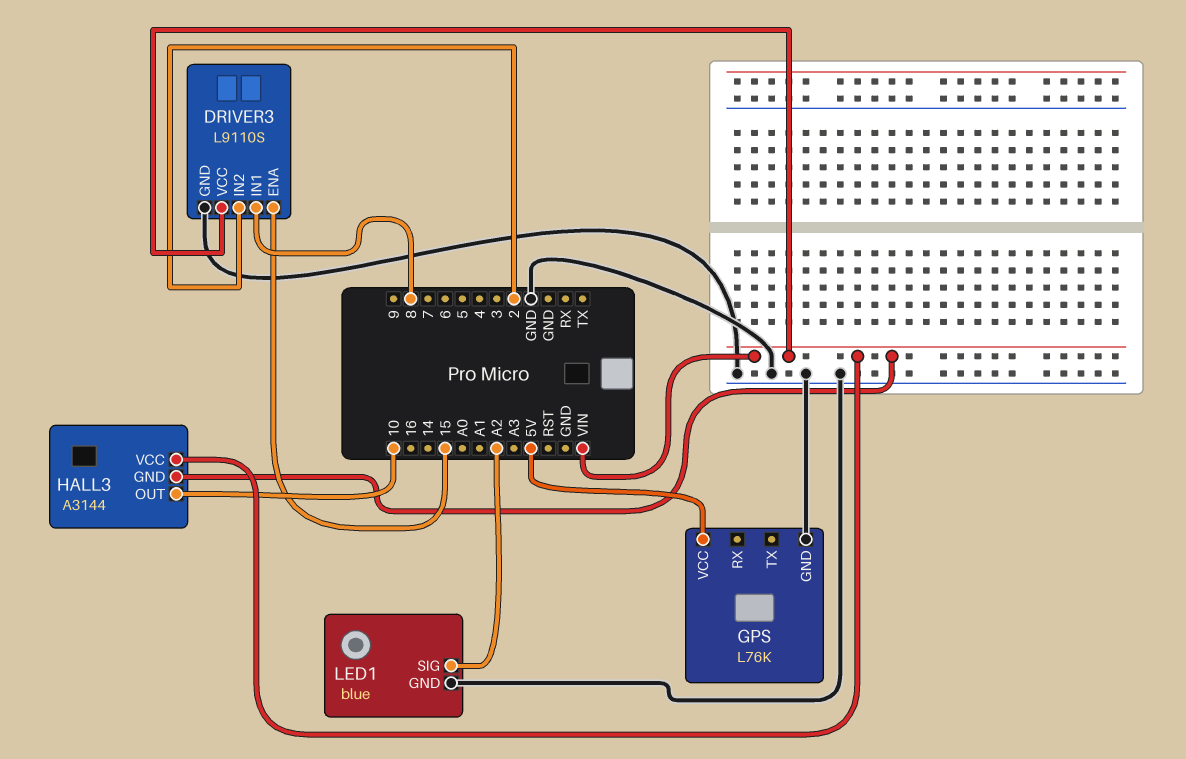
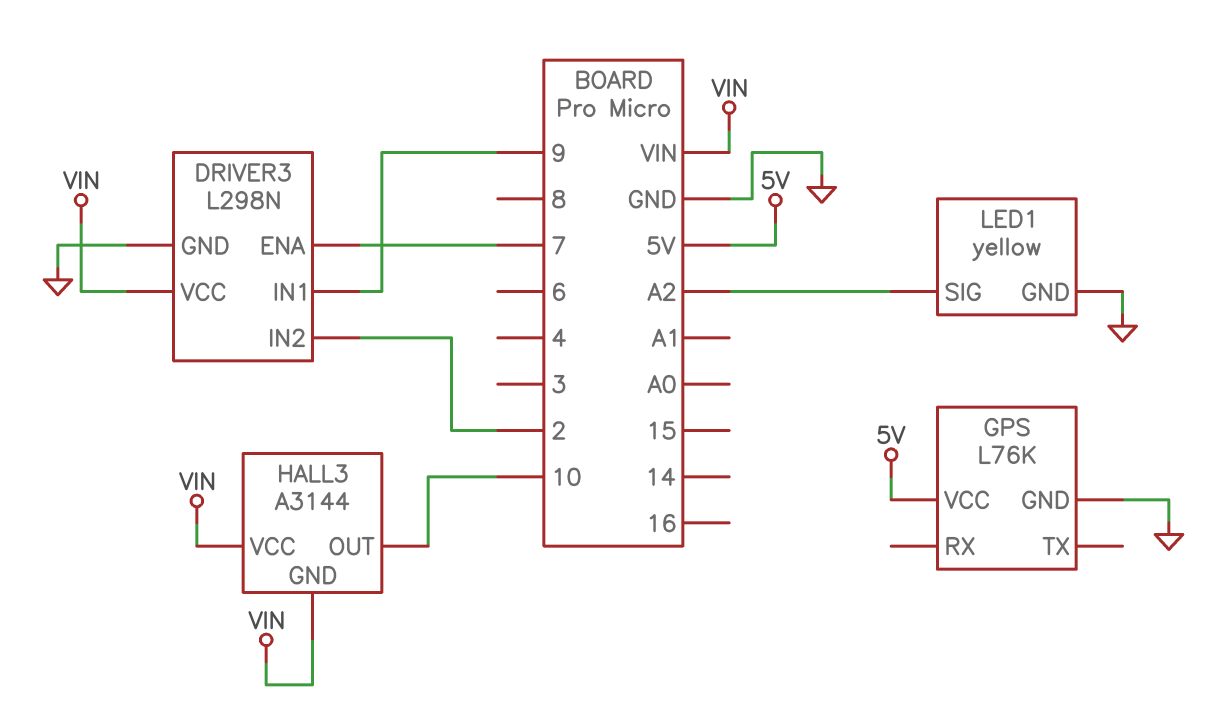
DRIVER3: L9110S -> L298N
DRIVER3 pin ENA: 15 -> 7
DRIVER3 pin IN1: 8 -> 9
LED1: blue -> yellow

